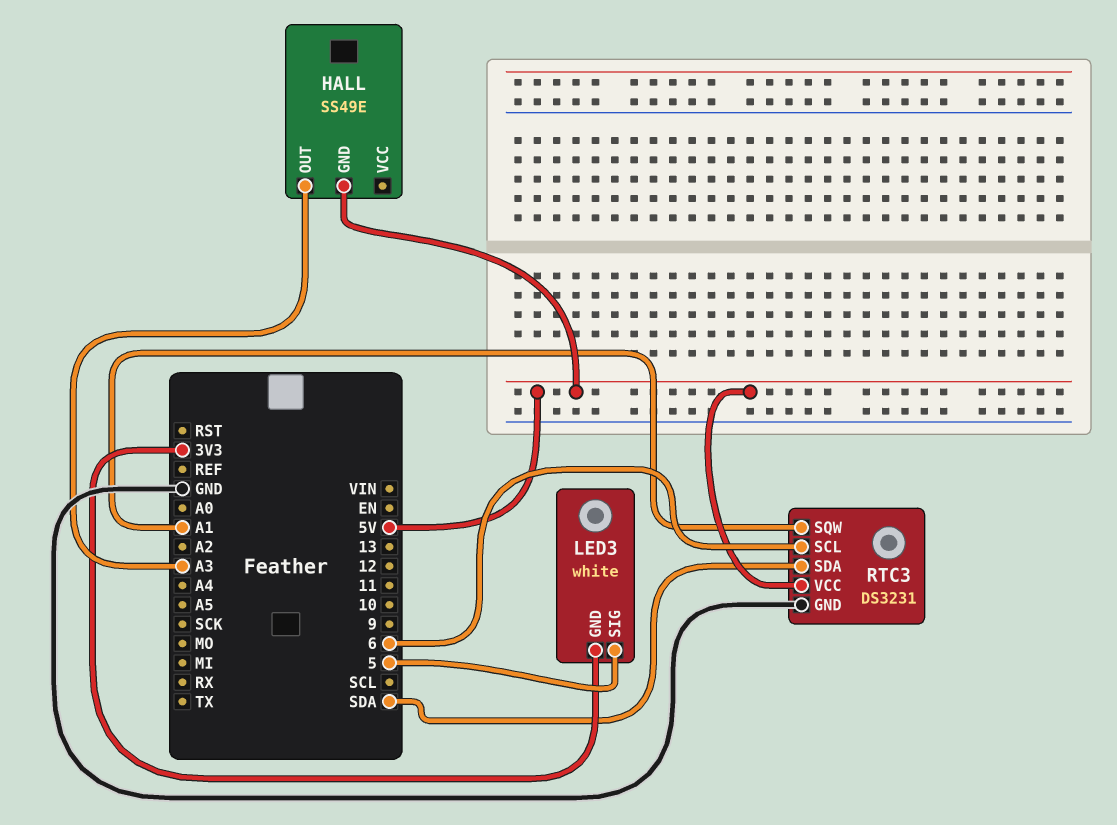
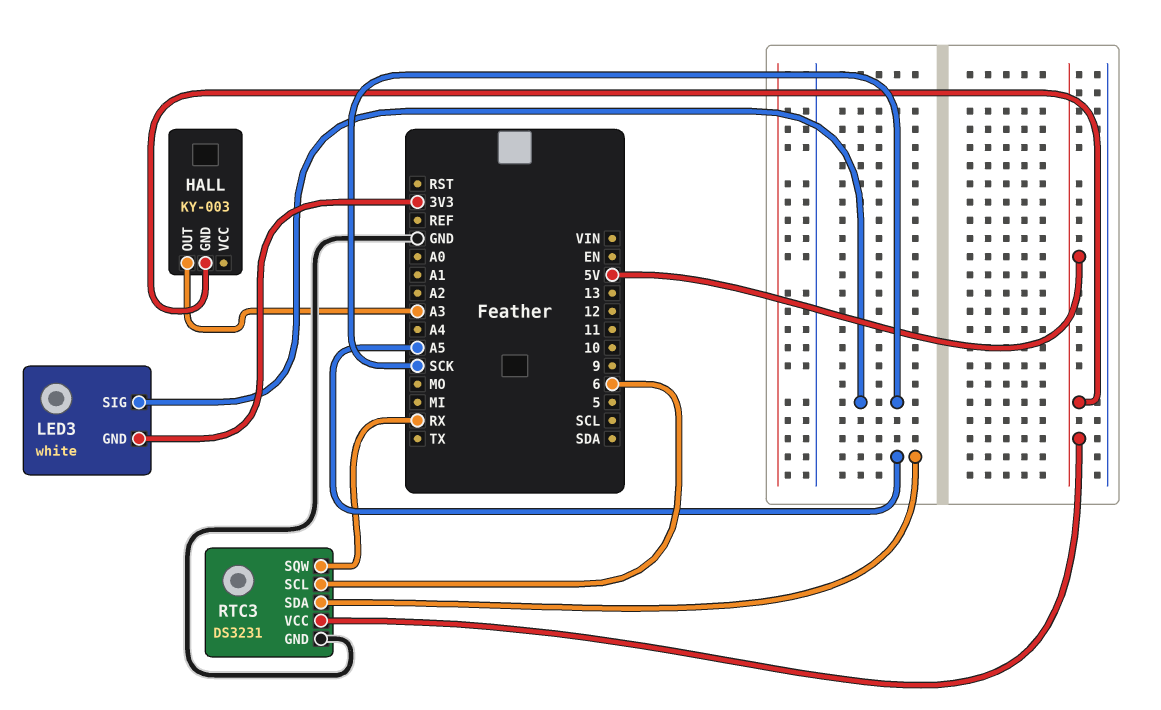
HALL: SS49E -> KY-003
LED3 pin SIG: 5 -> SCK
RTC3 pin SDA: SDA -> A5
RTC3 pin SQW: A1 -> RX

